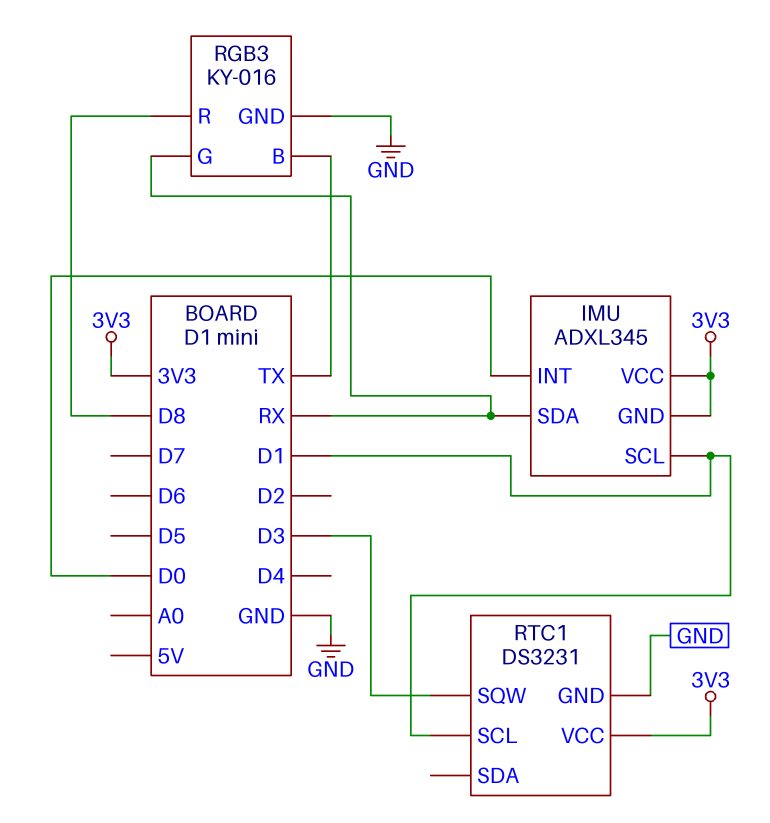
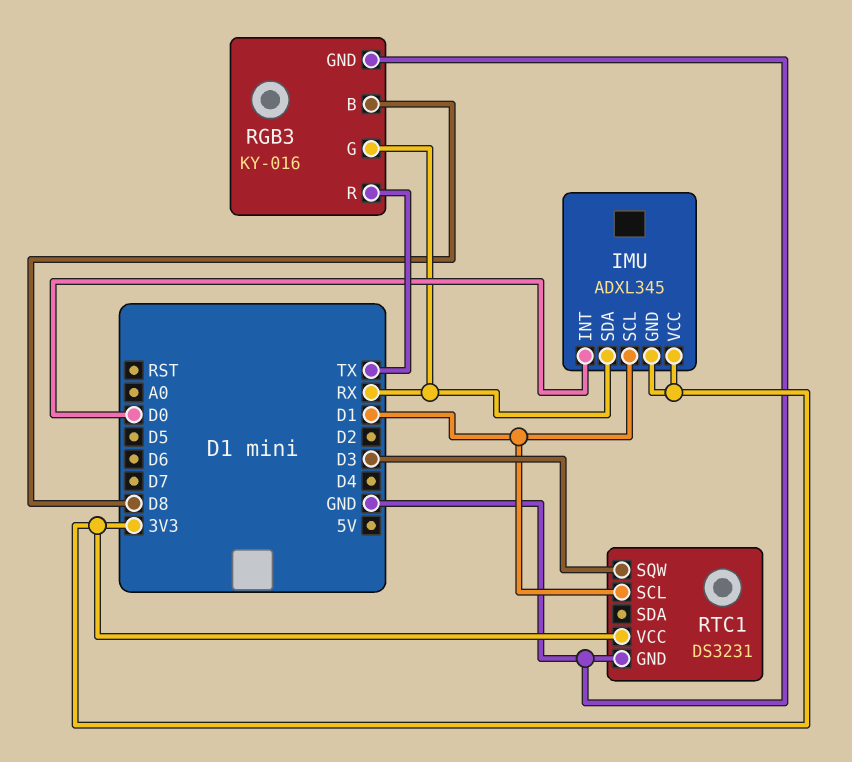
RGB3 pin B: TX -> D8
RGB3 pin R: D8 -> TX

